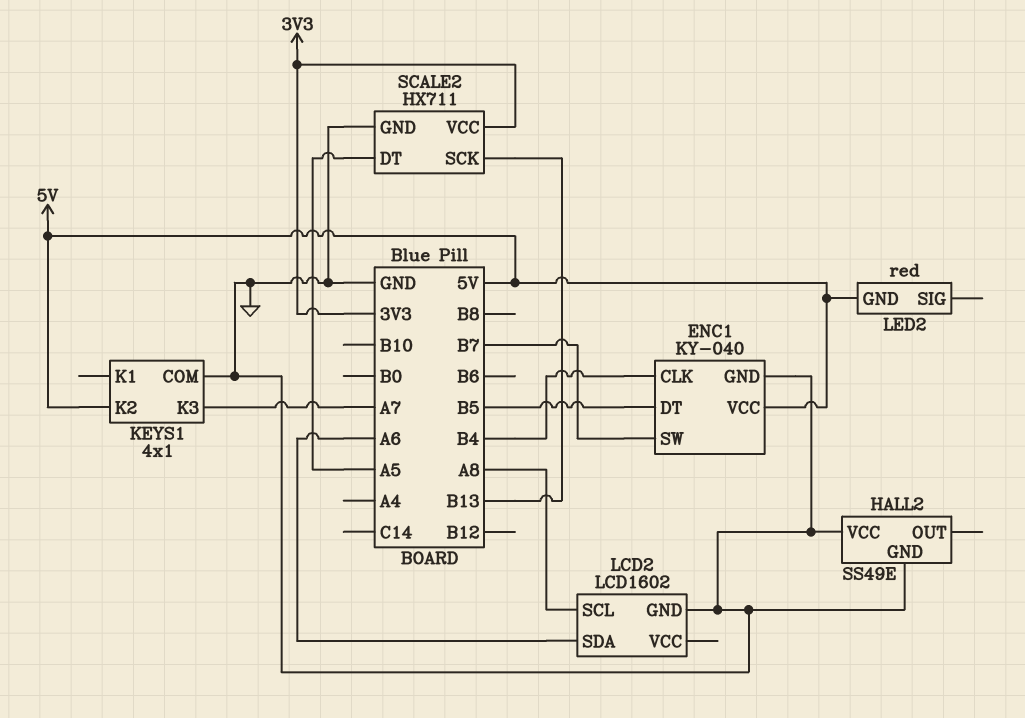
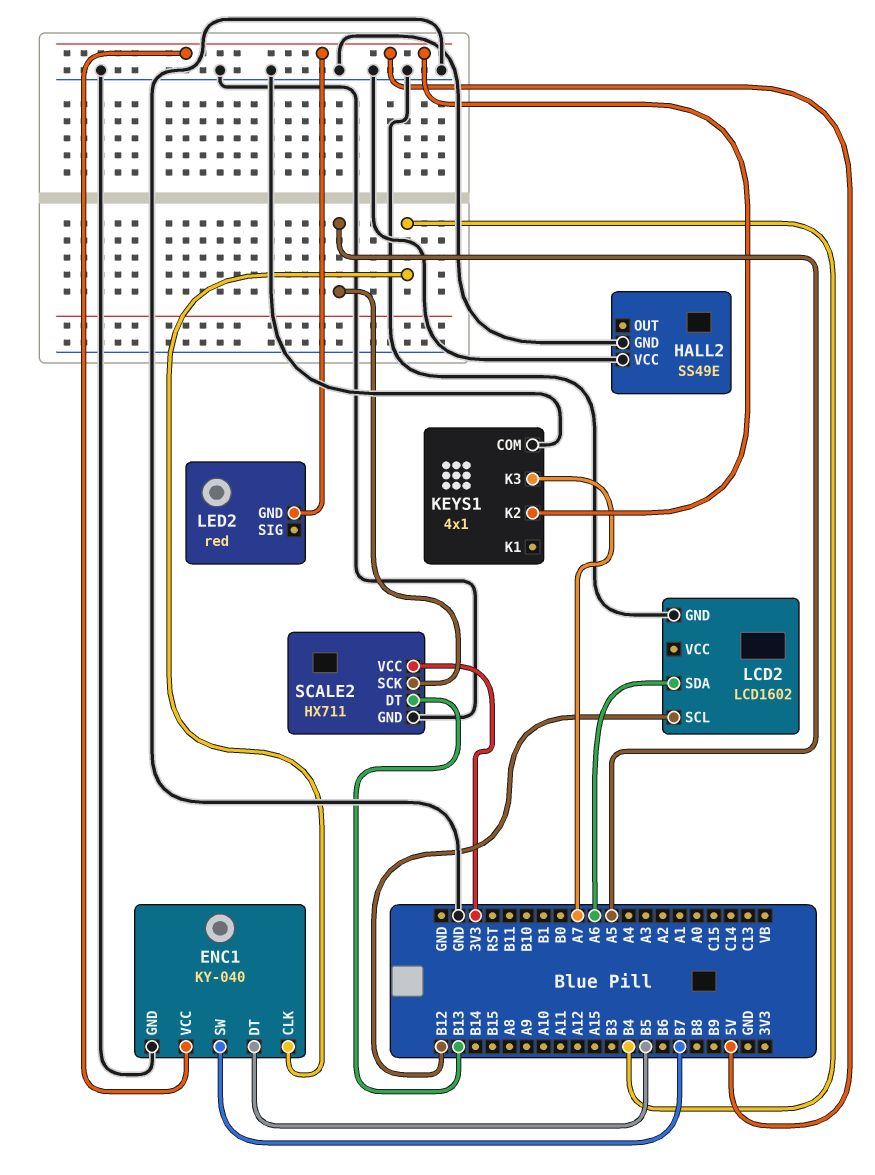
LCD2 pin SCL: A8 -> B12
SCALE2 pin DT: A5 -> B13
SCALE2 pin SCK: B13 -> A5

